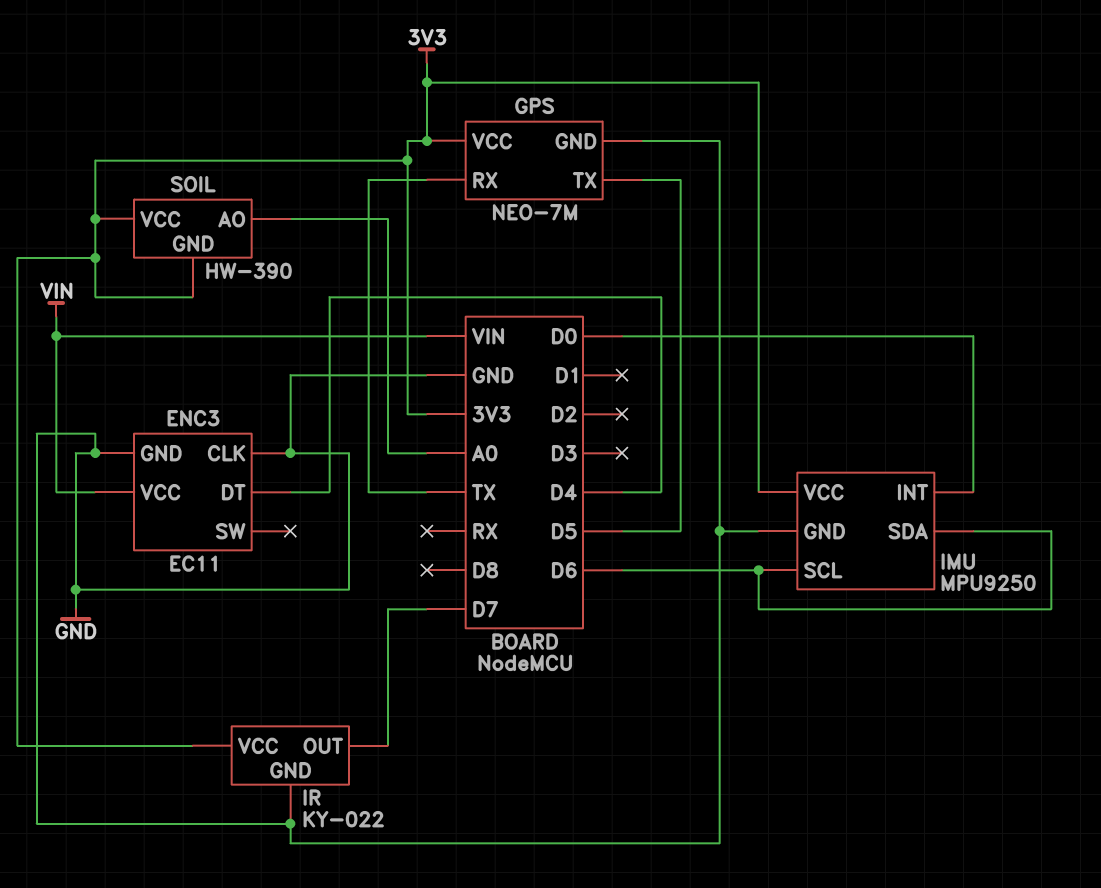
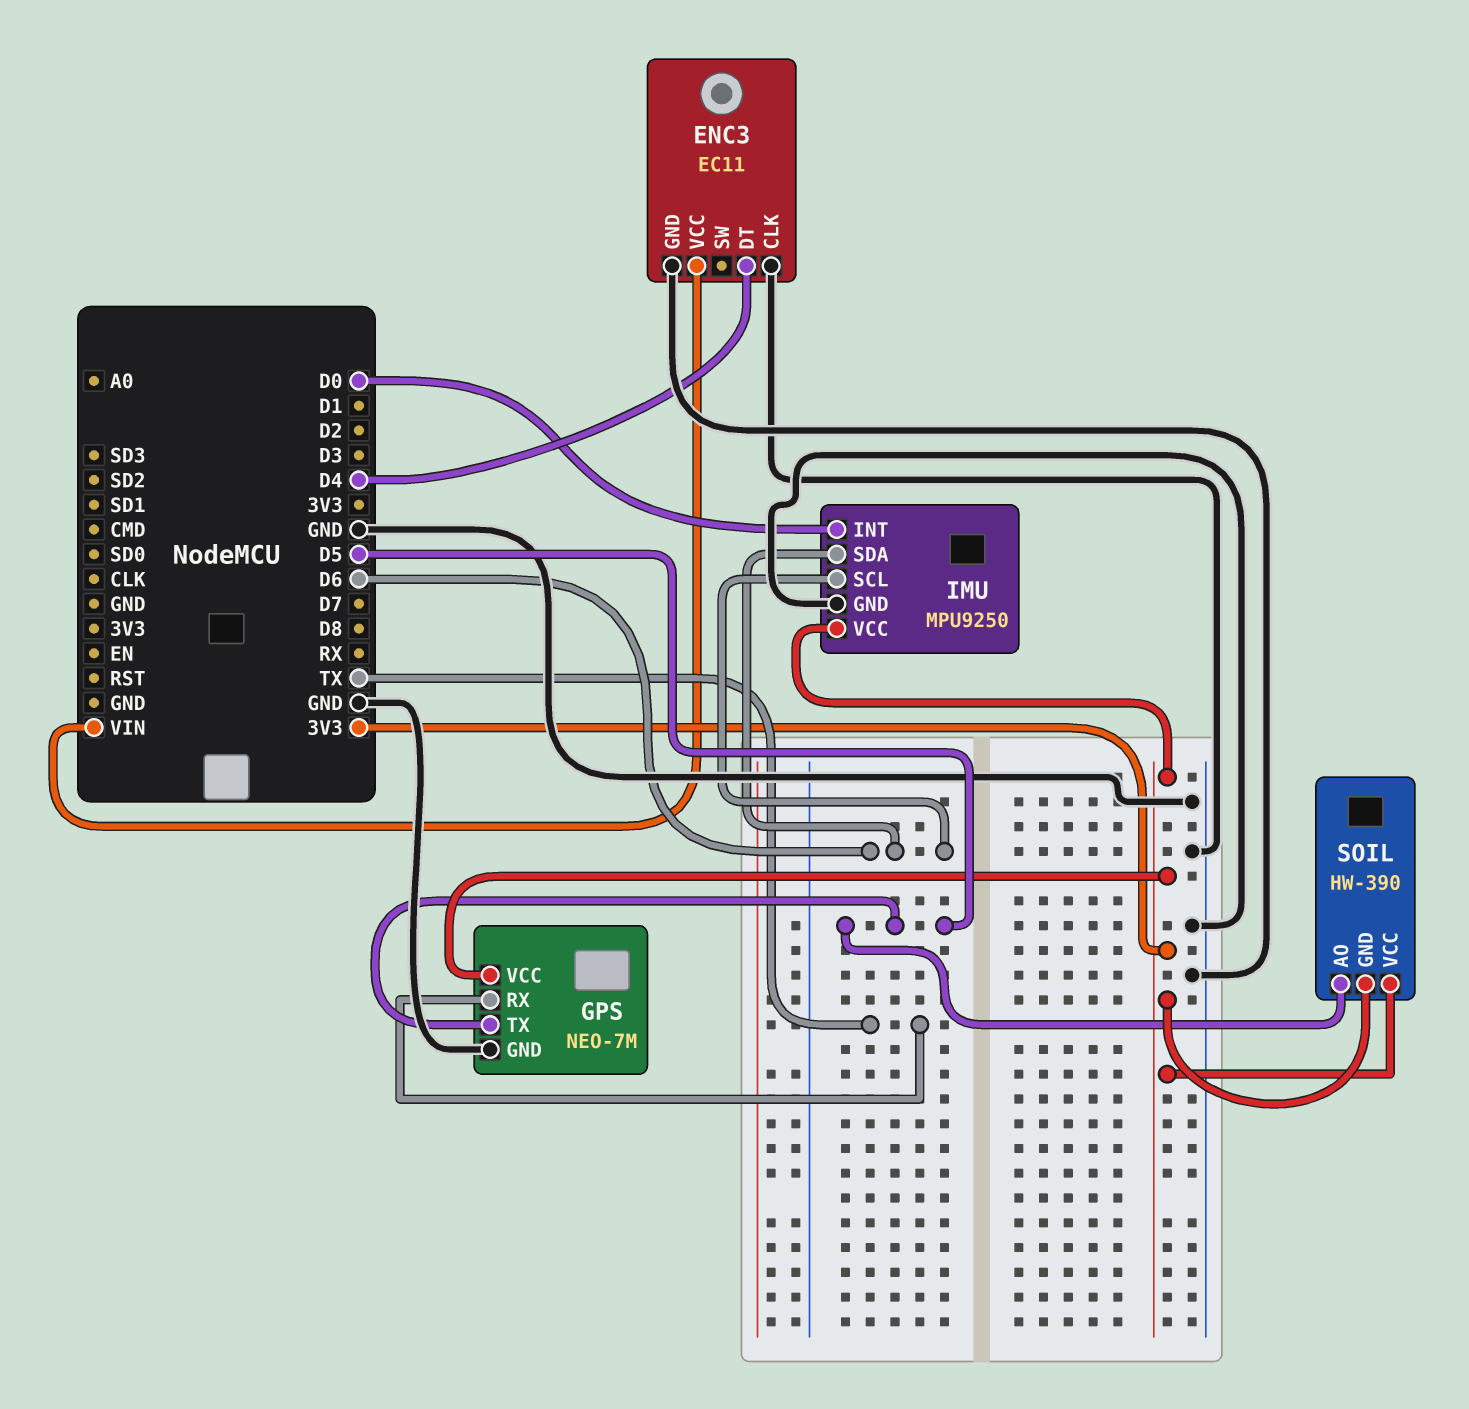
IR: KY-022 -> none
IR pin GND: GND -> none
IR pin OUT: D7 -> none
IR pin VCC: 3V3 -> none
SOIL pin AO: A0 -> D5

